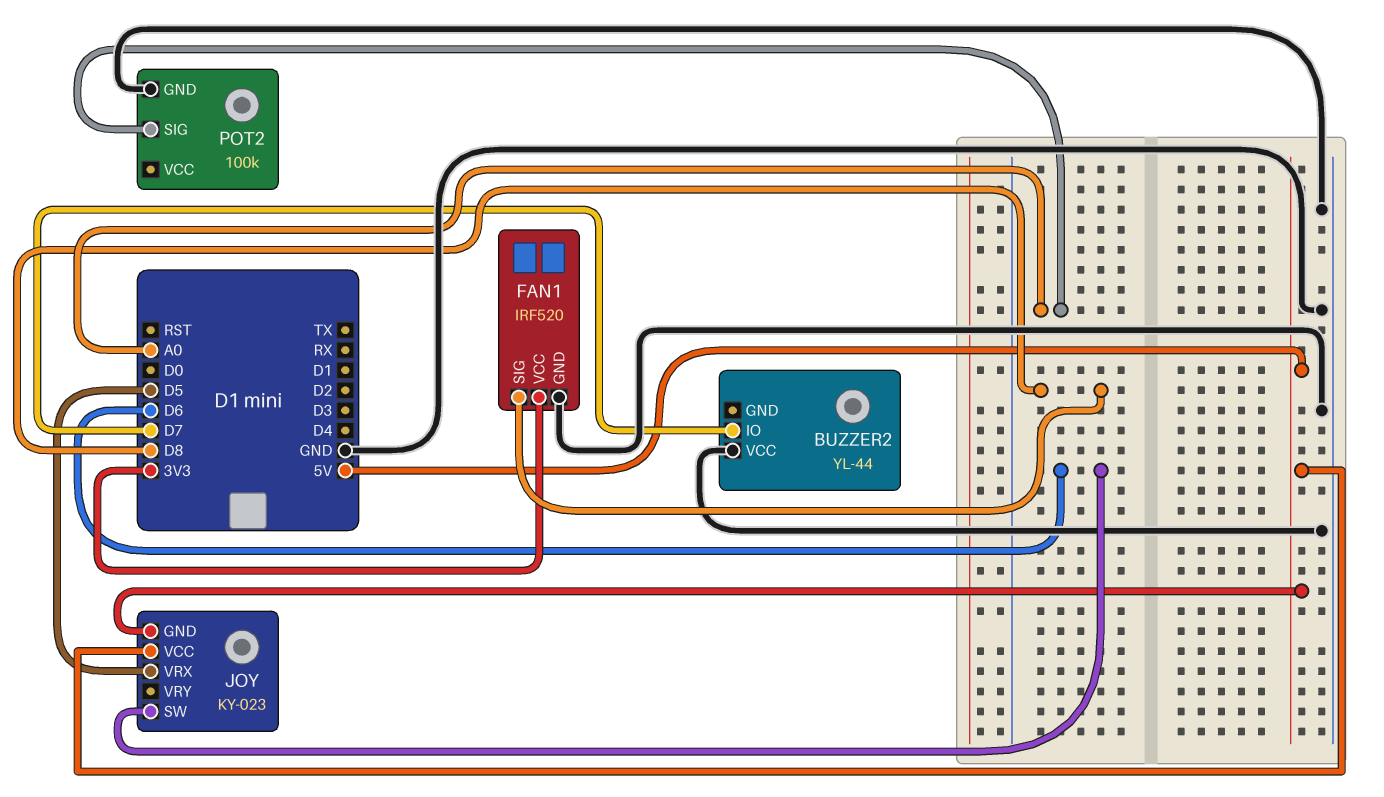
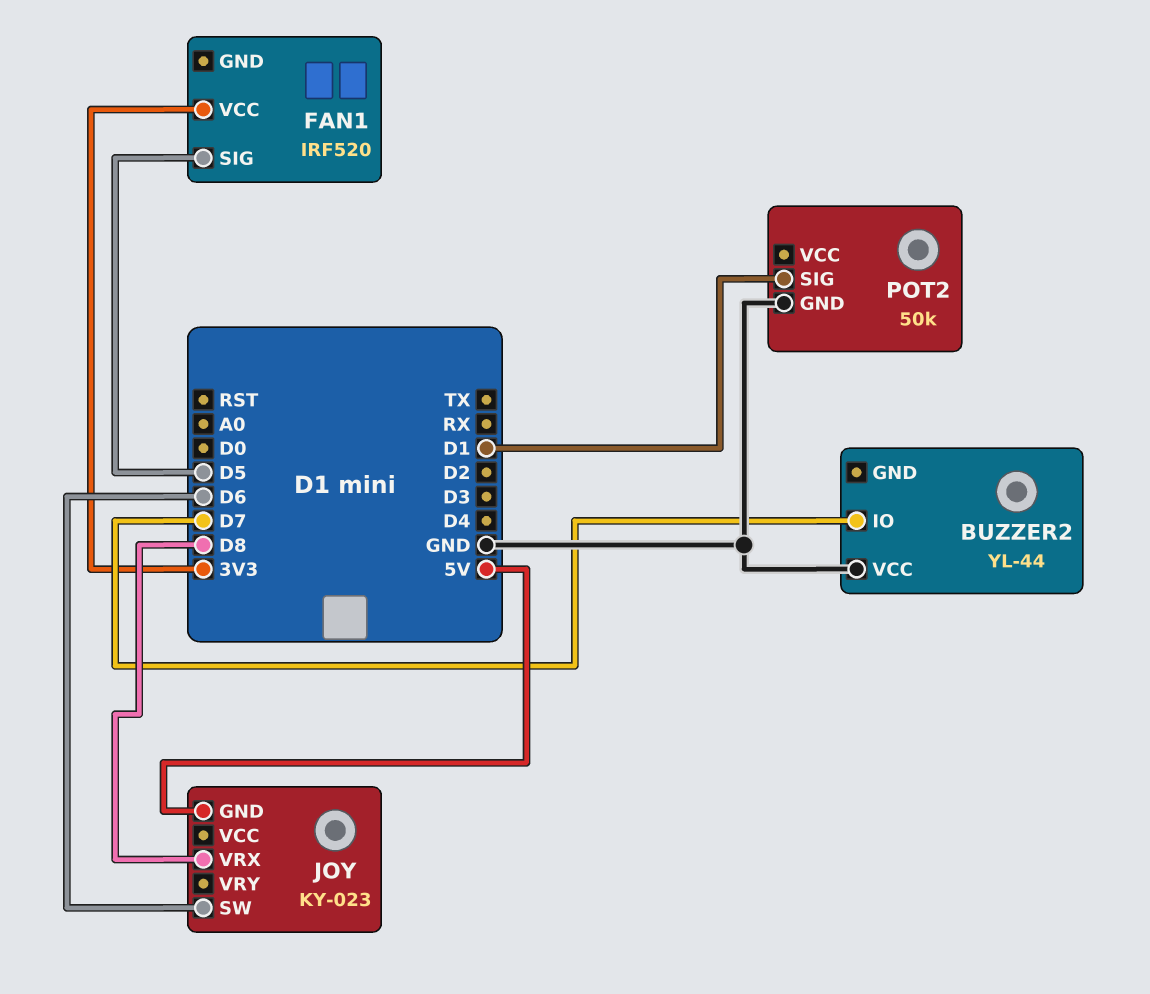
FAN1 pin GND: GND -> none
FAN1 pin SIG: D8 -> D5
JOY pin VCC: 5V -> none
JOY pin VRX: D5 -> D8
POT2: 100k -> 50k
POT2 pin SIG: A0 -> D1

